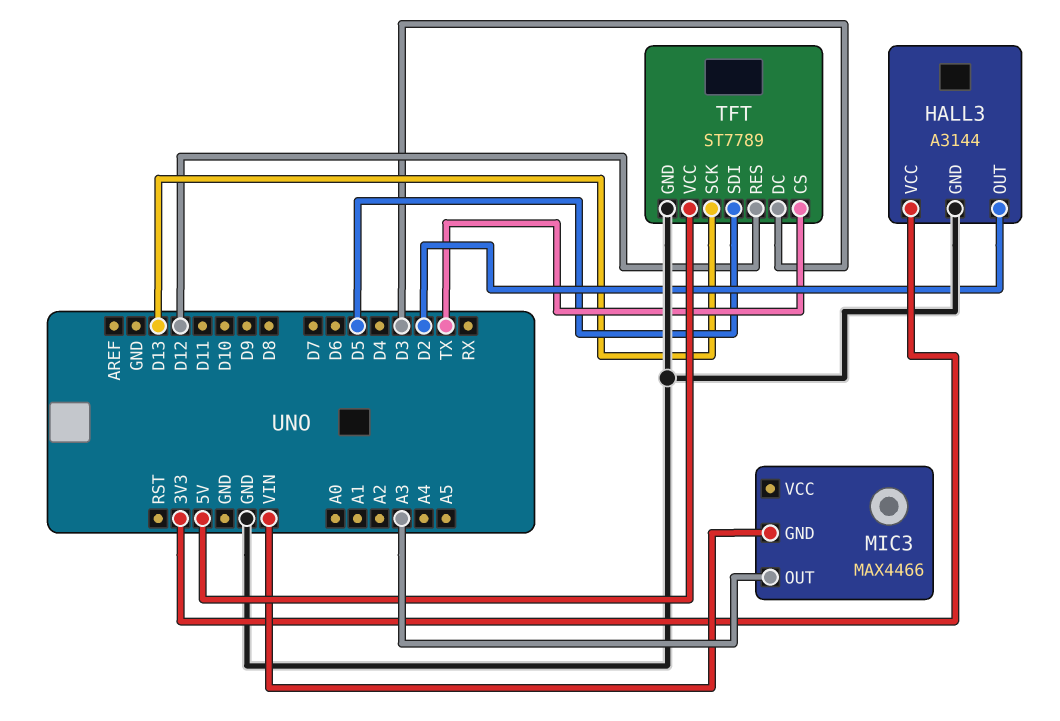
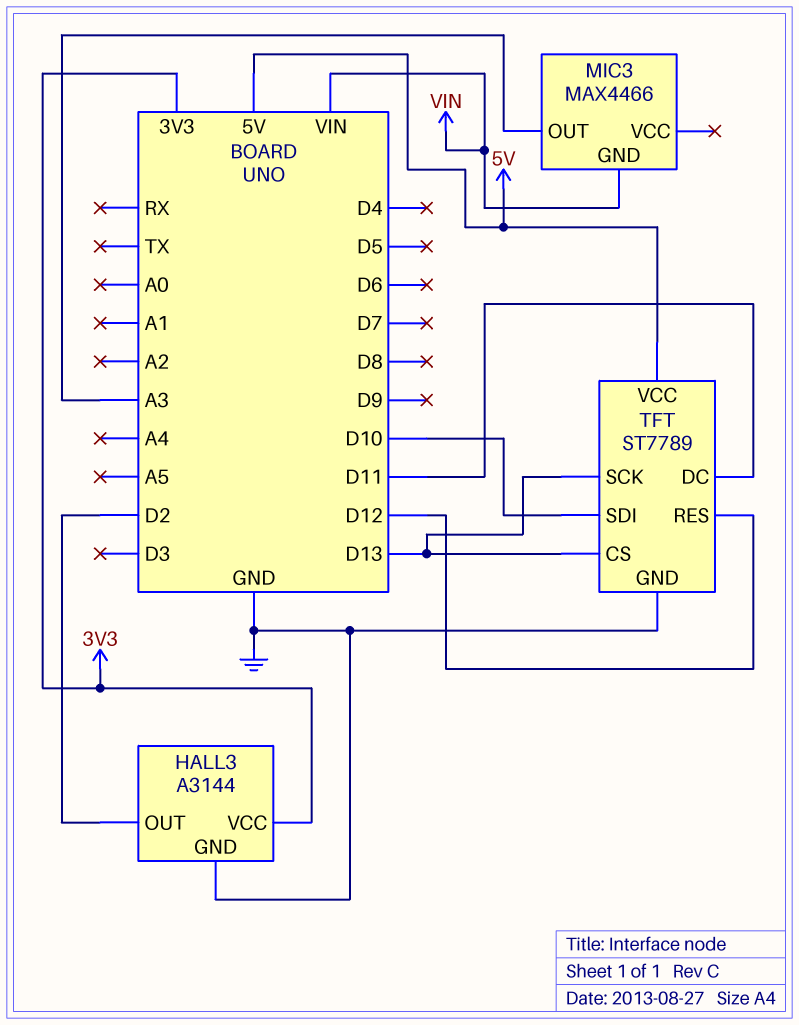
TFT pin CS: TX -> D13
TFT pin DC: D3 -> D11
TFT pin SDI: D5 -> D10

